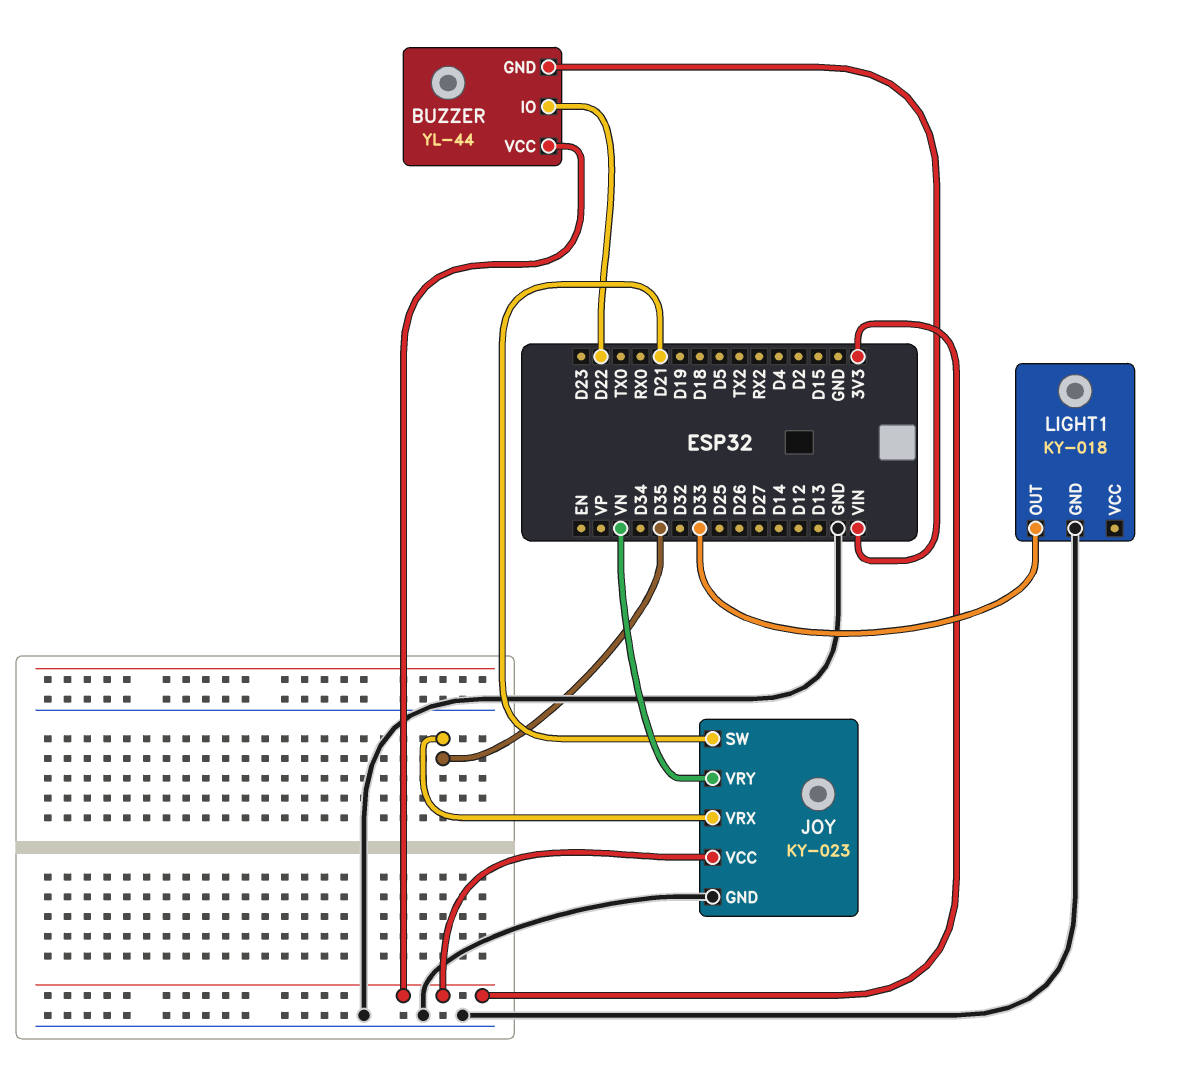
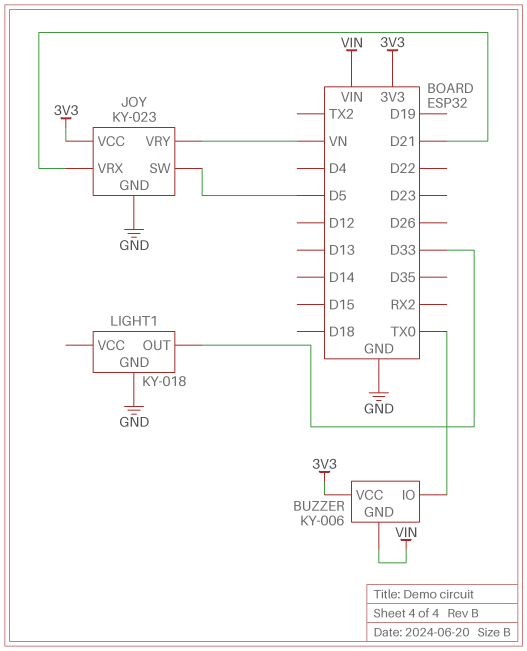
BUZZER: YL-44 -> KY-006
BUZZER pin IO: D22 -> TX0
JOY pin SW: D21 -> D5
JOY pin VRX: D35 -> D21

